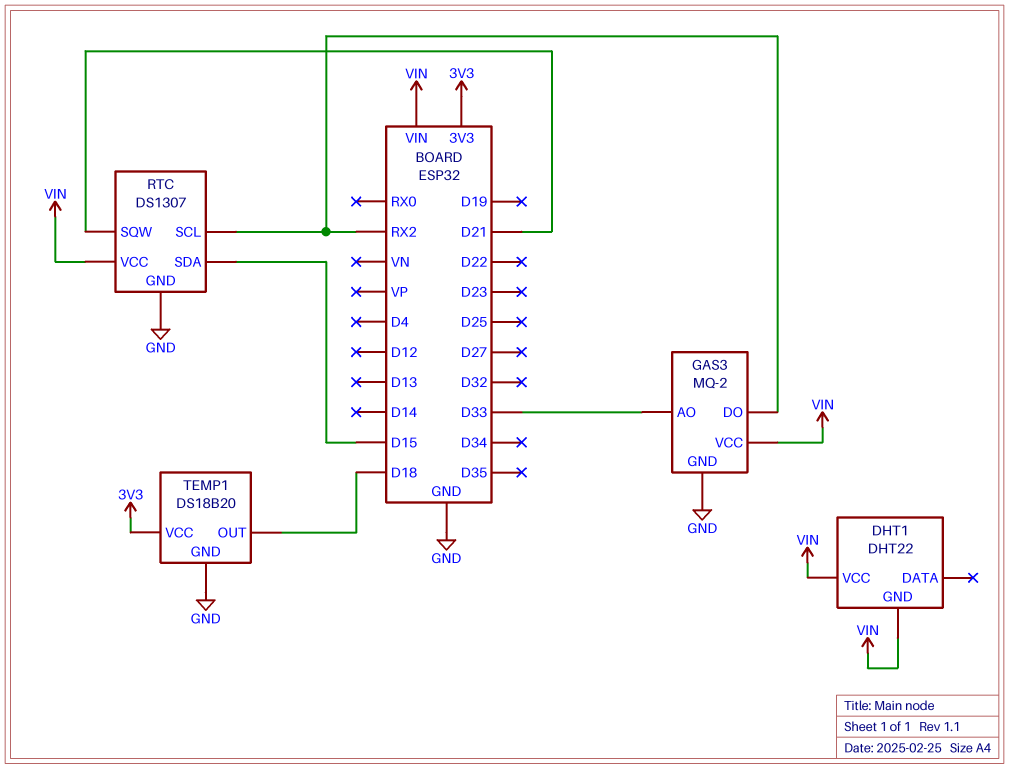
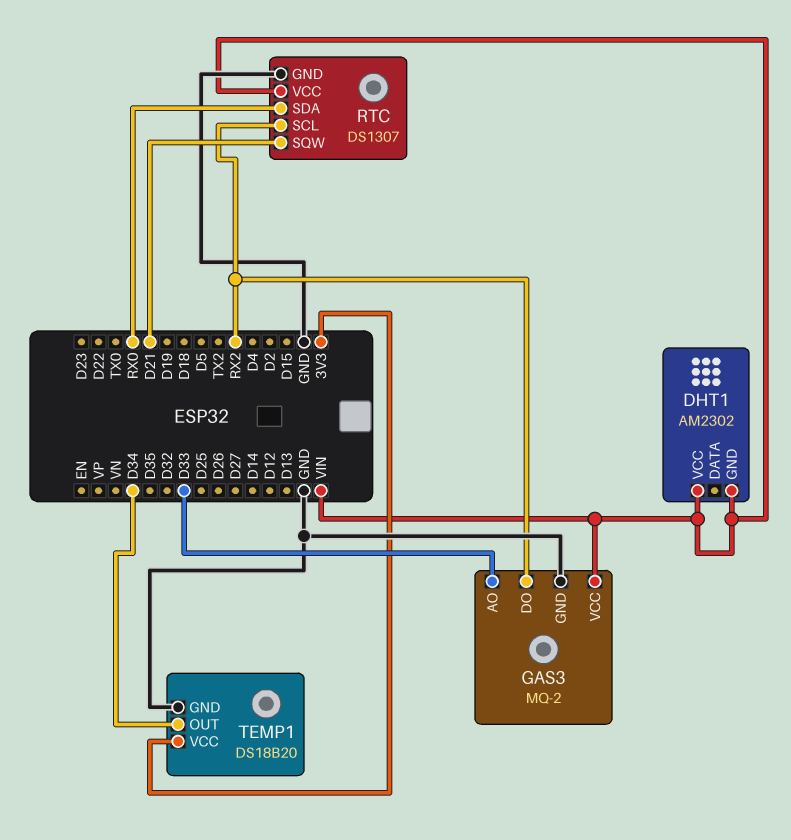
DHT1: DHT22 -> AM2302
RTC pin SDA: D15 -> RX0
TEMP1 pin OUT: D18 -> D34

